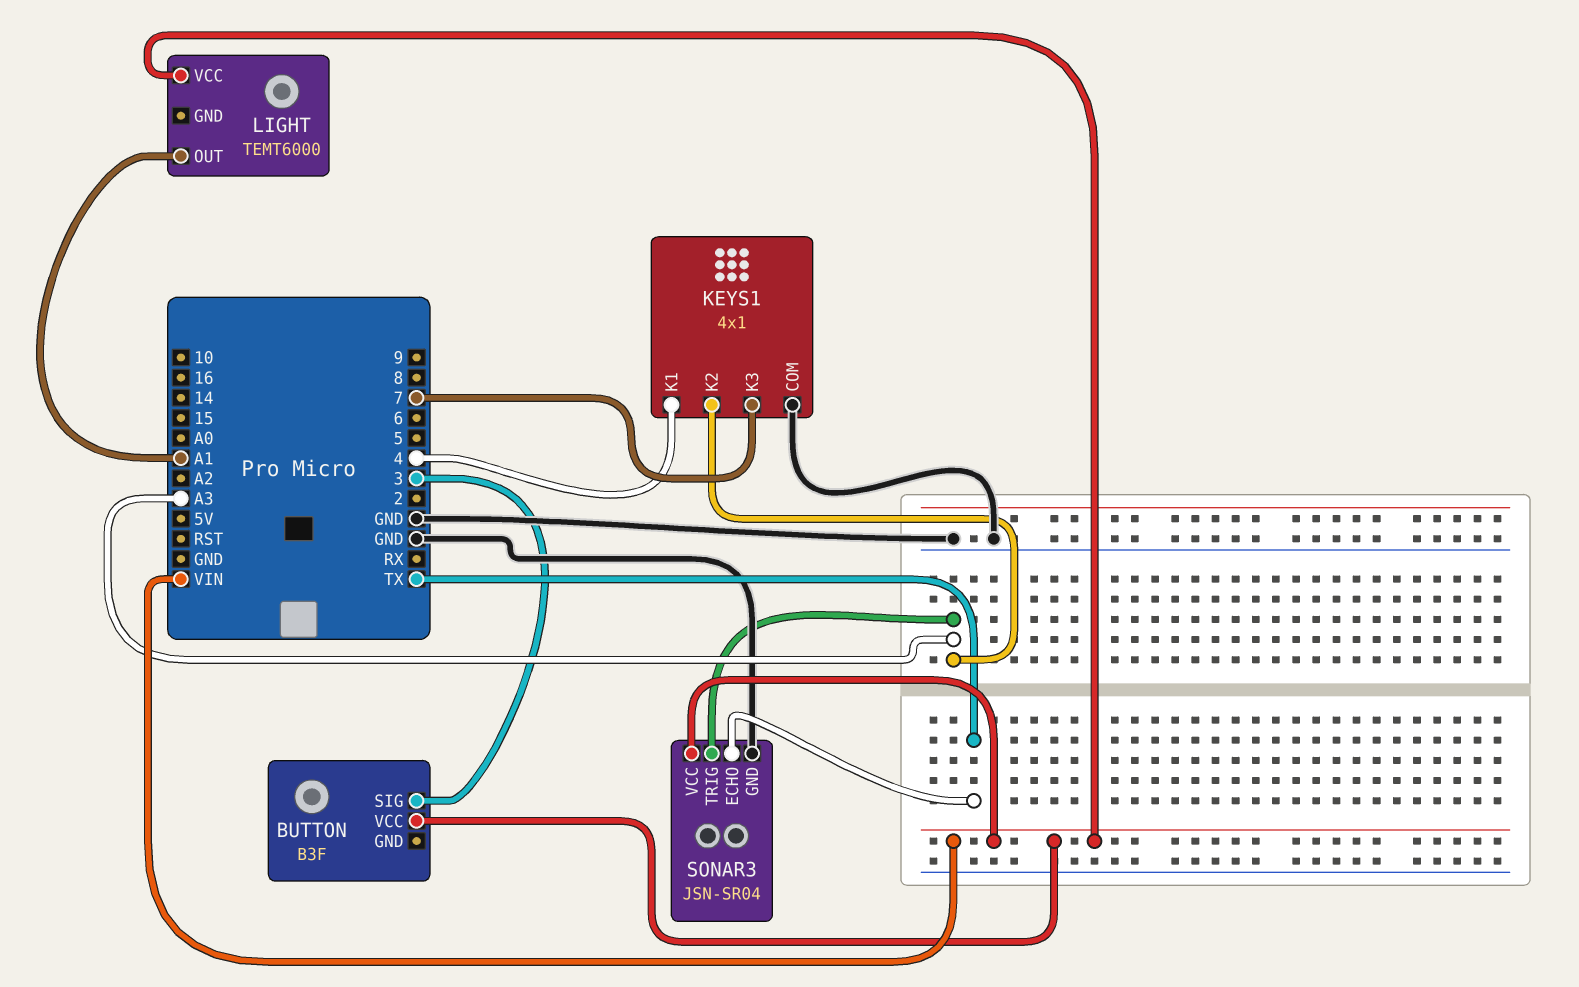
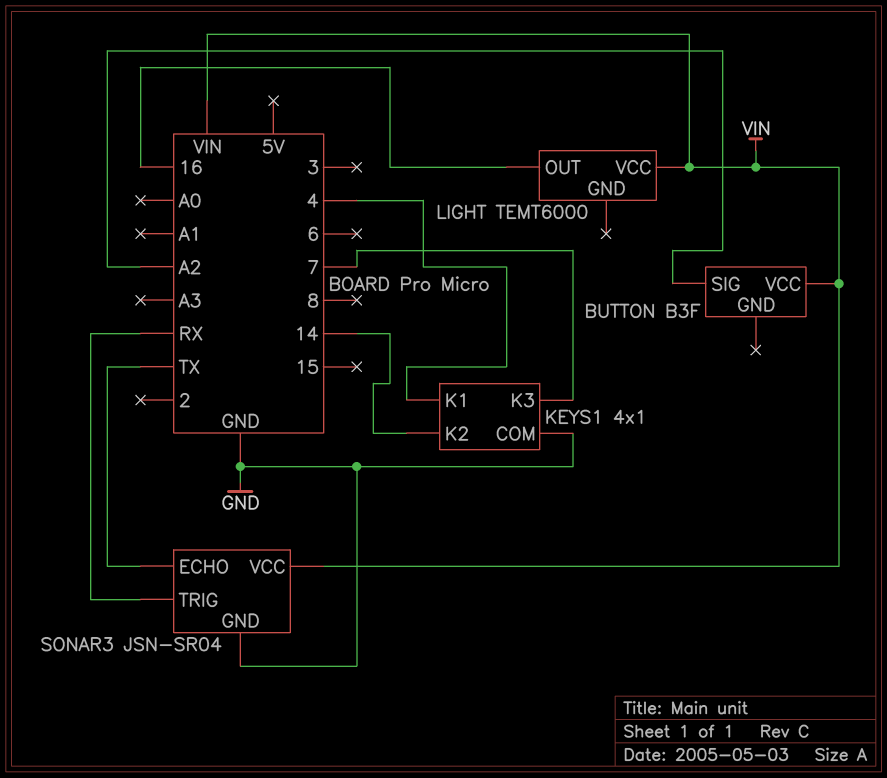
BUTTON pin SIG: 3 -> A2
KEYS1 pin K2: A3 -> 14
LIGHT pin OUT: A1 -> 16
SONAR3 pin TRIG: A3 -> RX

